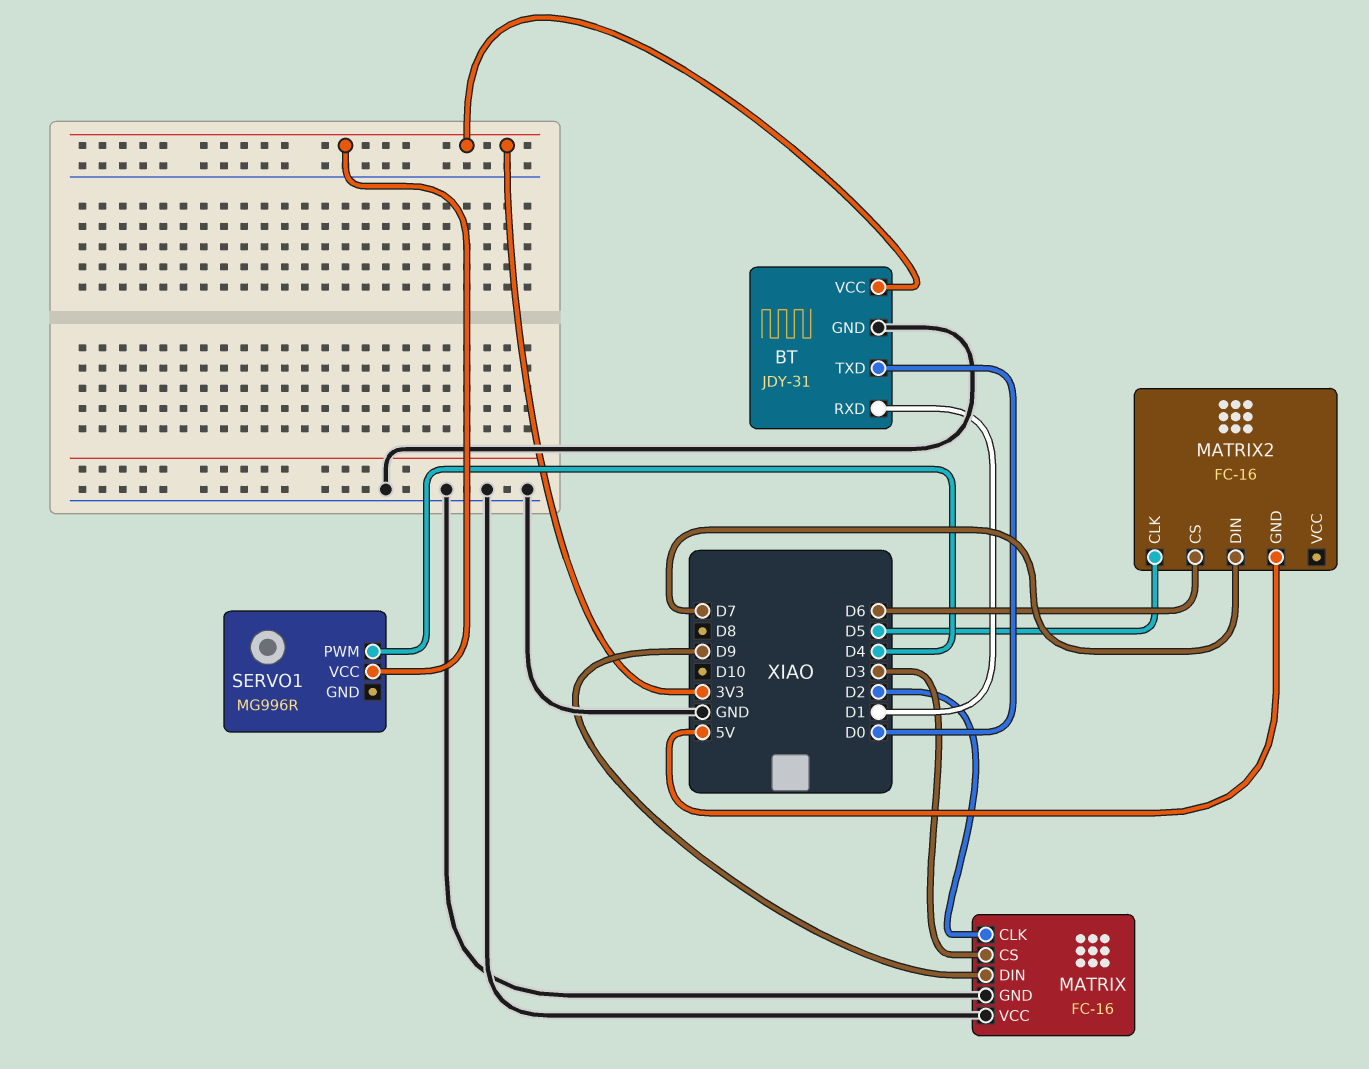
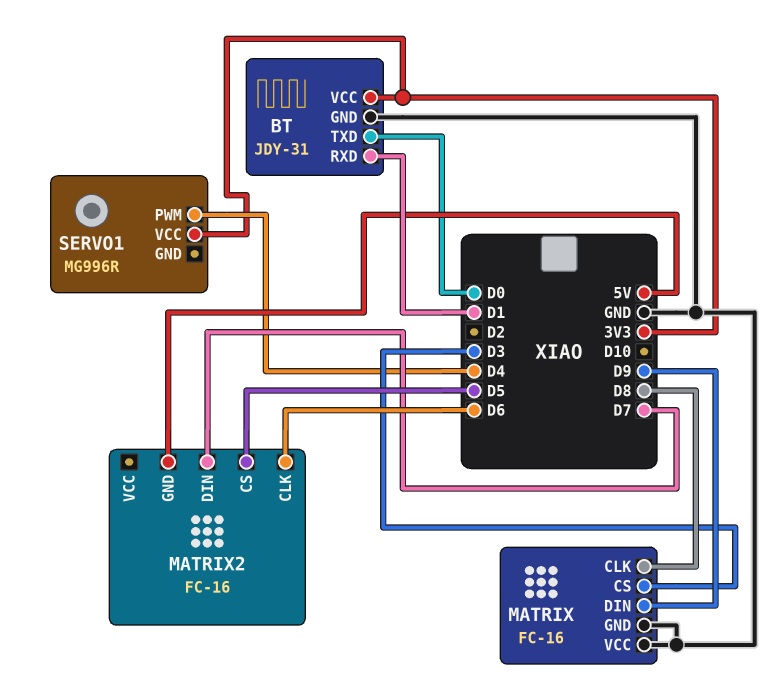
MATRIX pin CLK: D2 -> D8
MATRIX2 pin CLK: D5 -> D6
MATRIX2 pin CS: D6 -> D5

